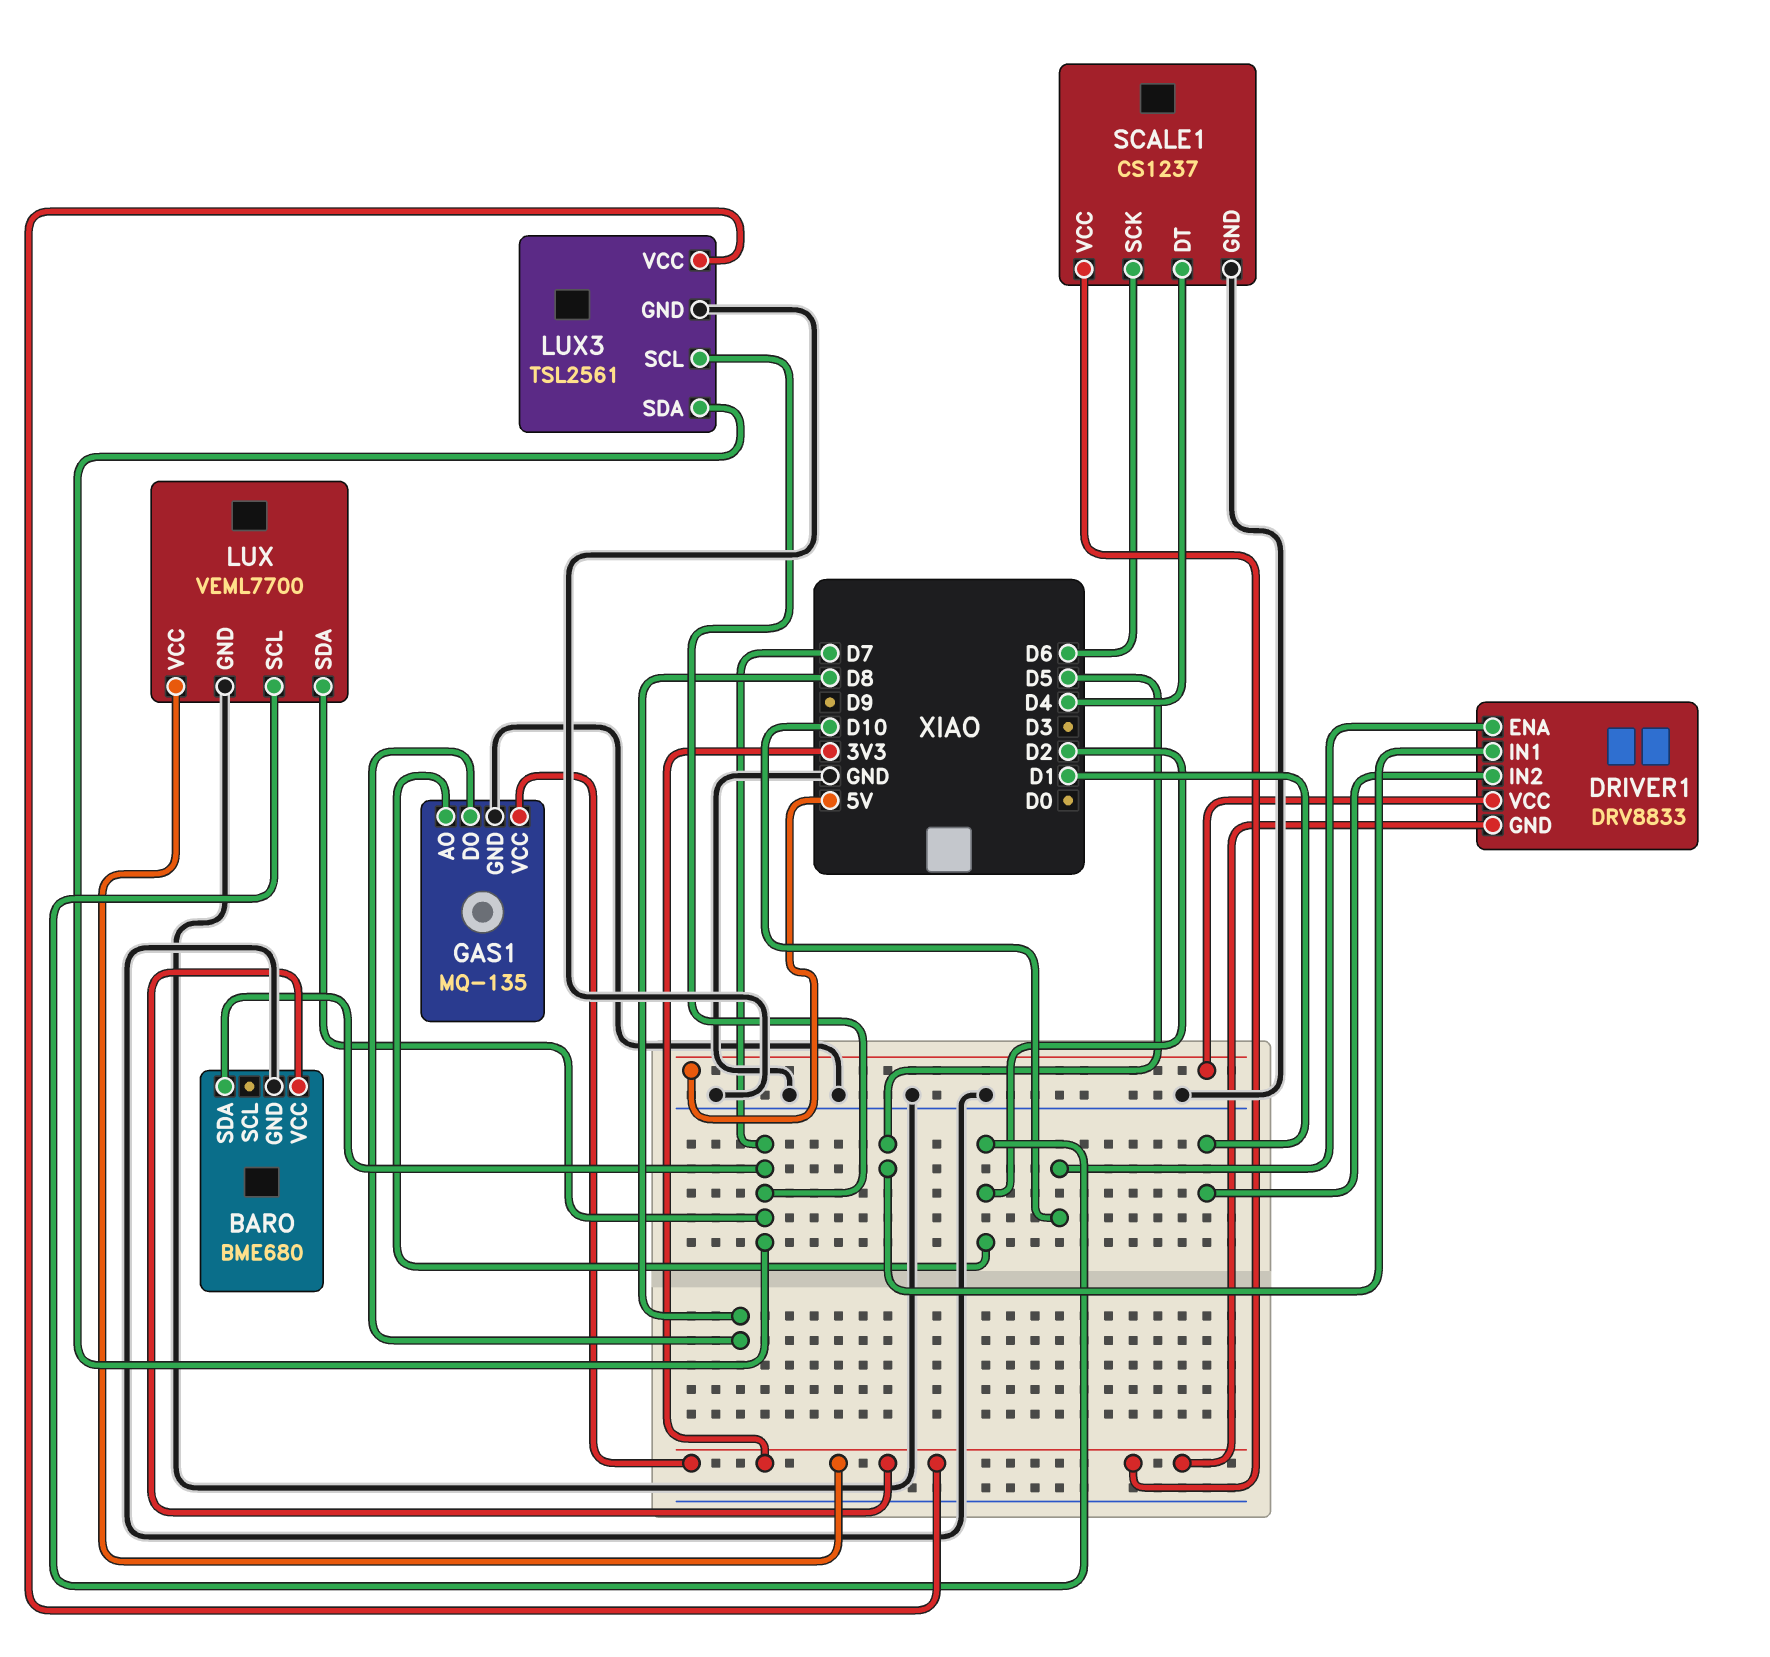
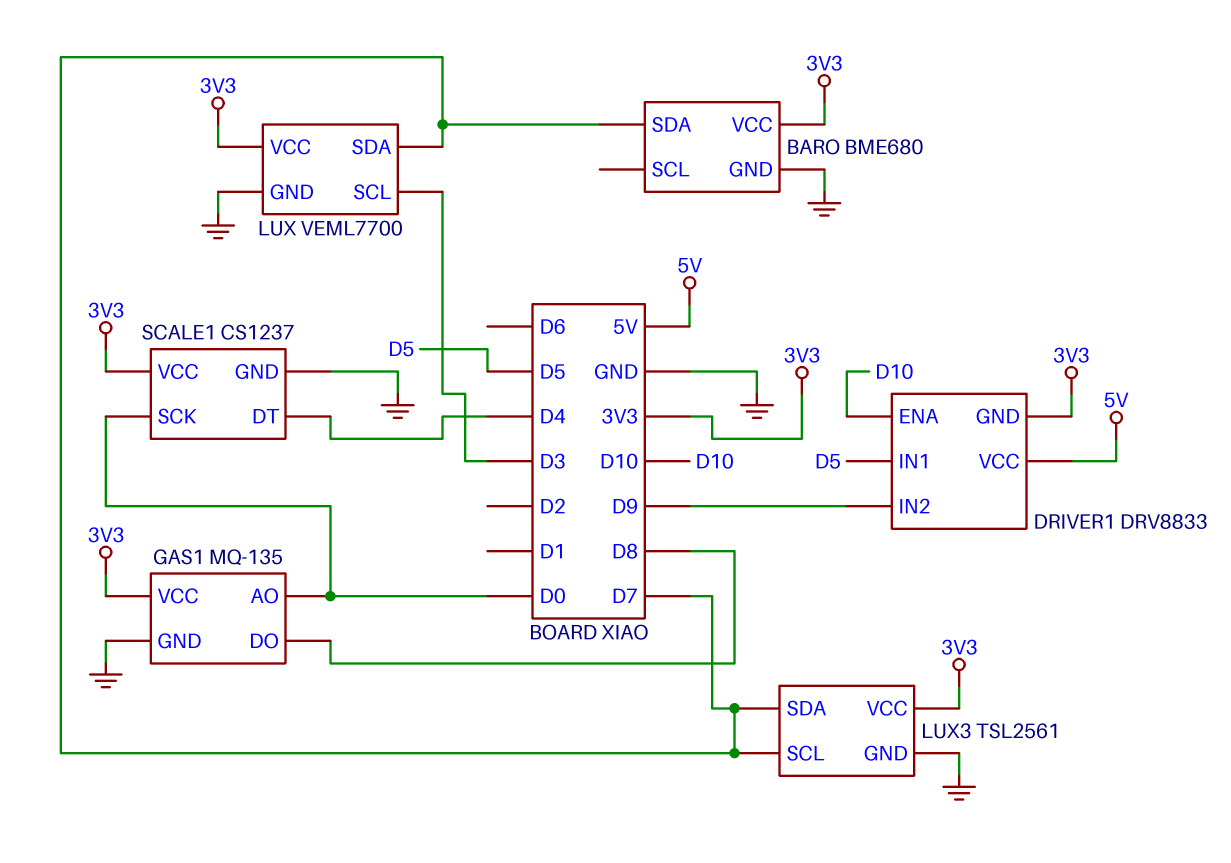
DRIVER1 pin IN2: D1 -> D9
GAS1 pin AO: D2 -> D0
LUX pin SCL: D2 -> D3
SCALE1 pin SCK: D6 -> D0

